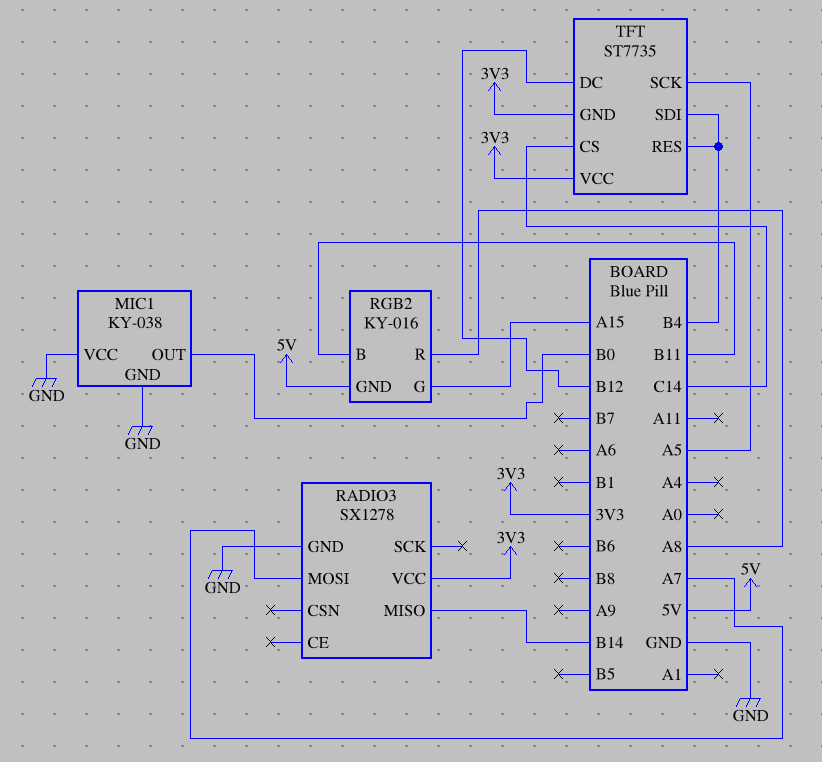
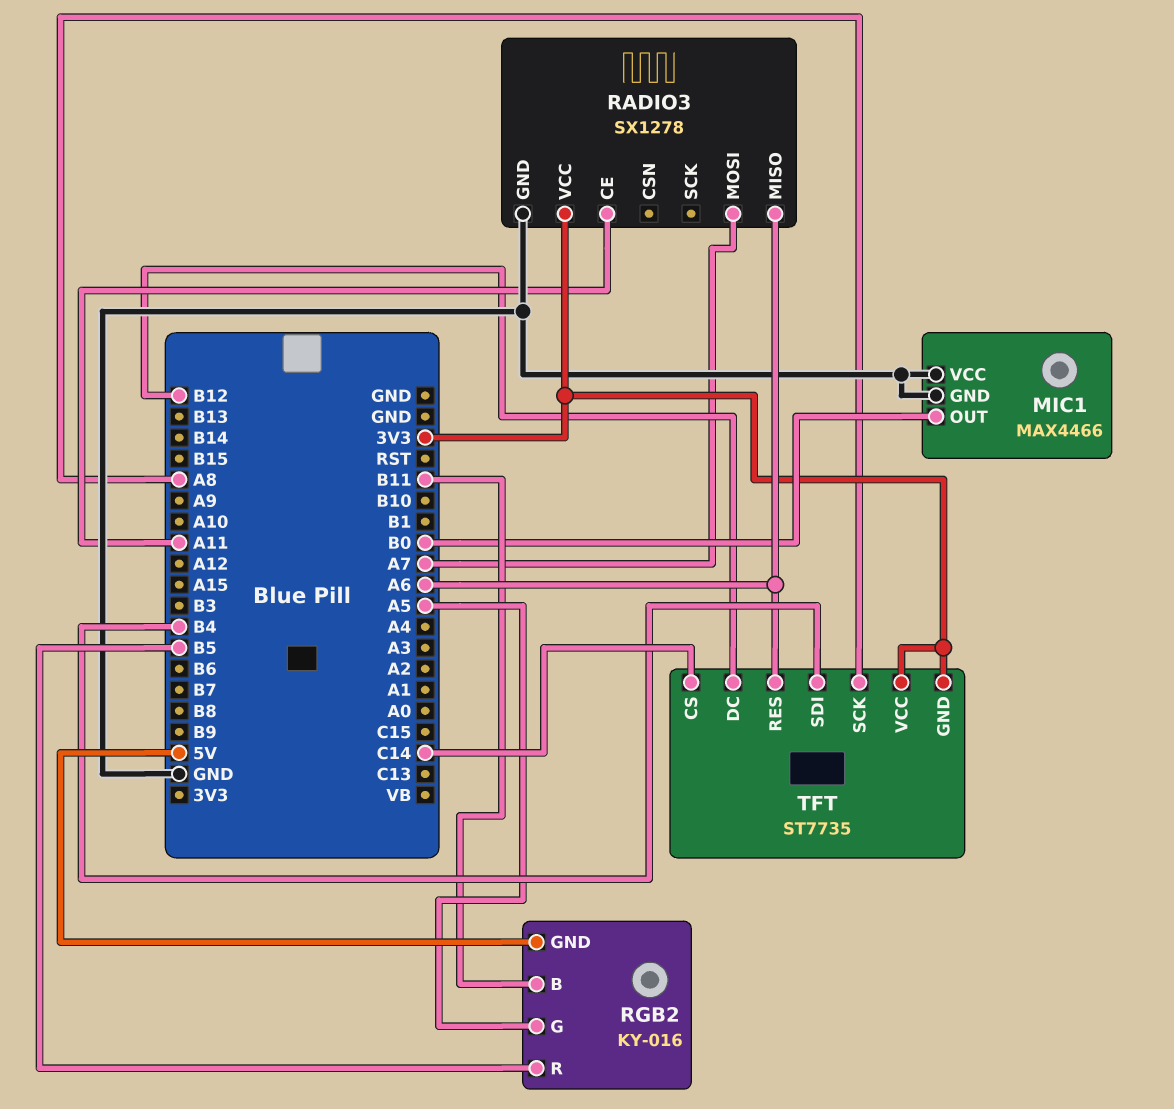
MIC1: KY-038 -> MAX4466
RADIO3 pin CE: none -> A11
RADIO3 pin MISO: B14 -> A6
RGB2 pin G: A15 -> A5
RGB2 pin R: A8 -> B5
TFT pin RES: B4 -> A6
TFT pin SCK: A5 -> A8

